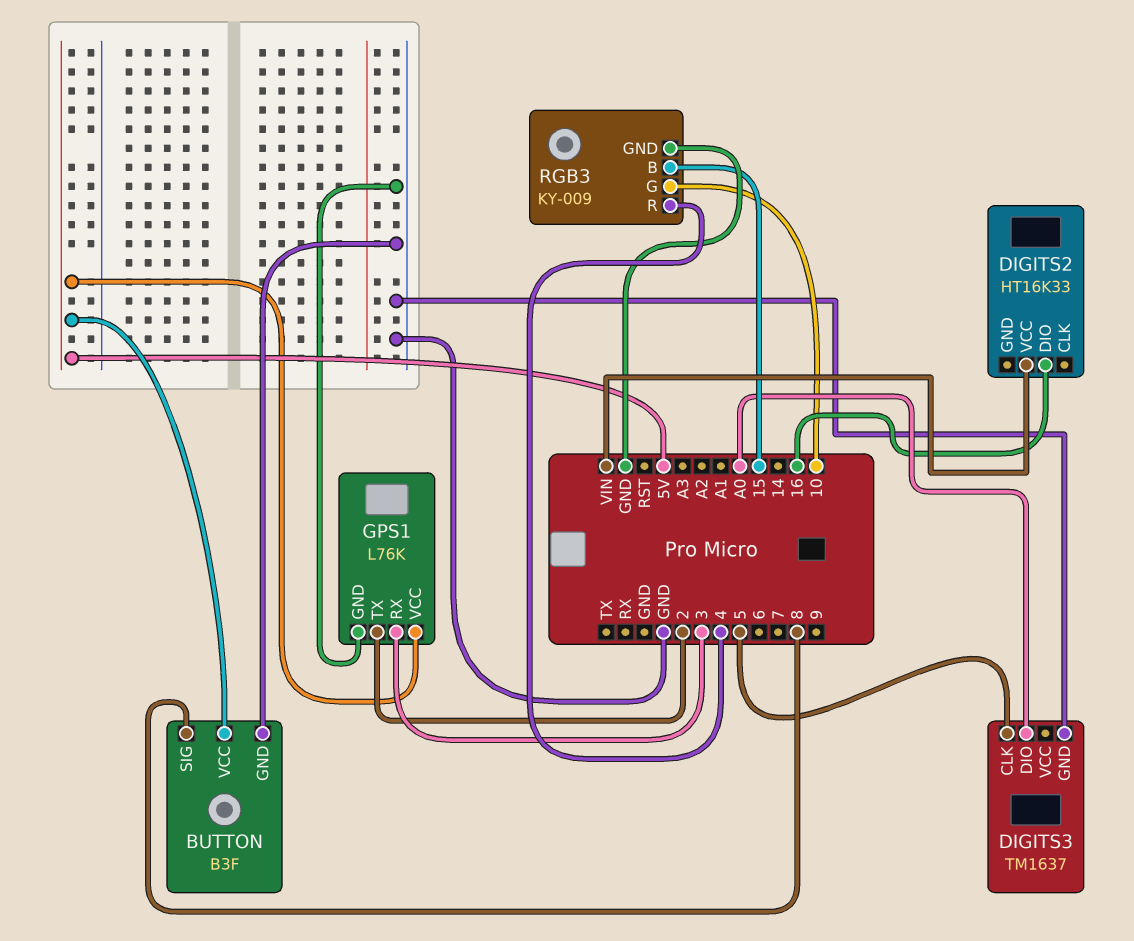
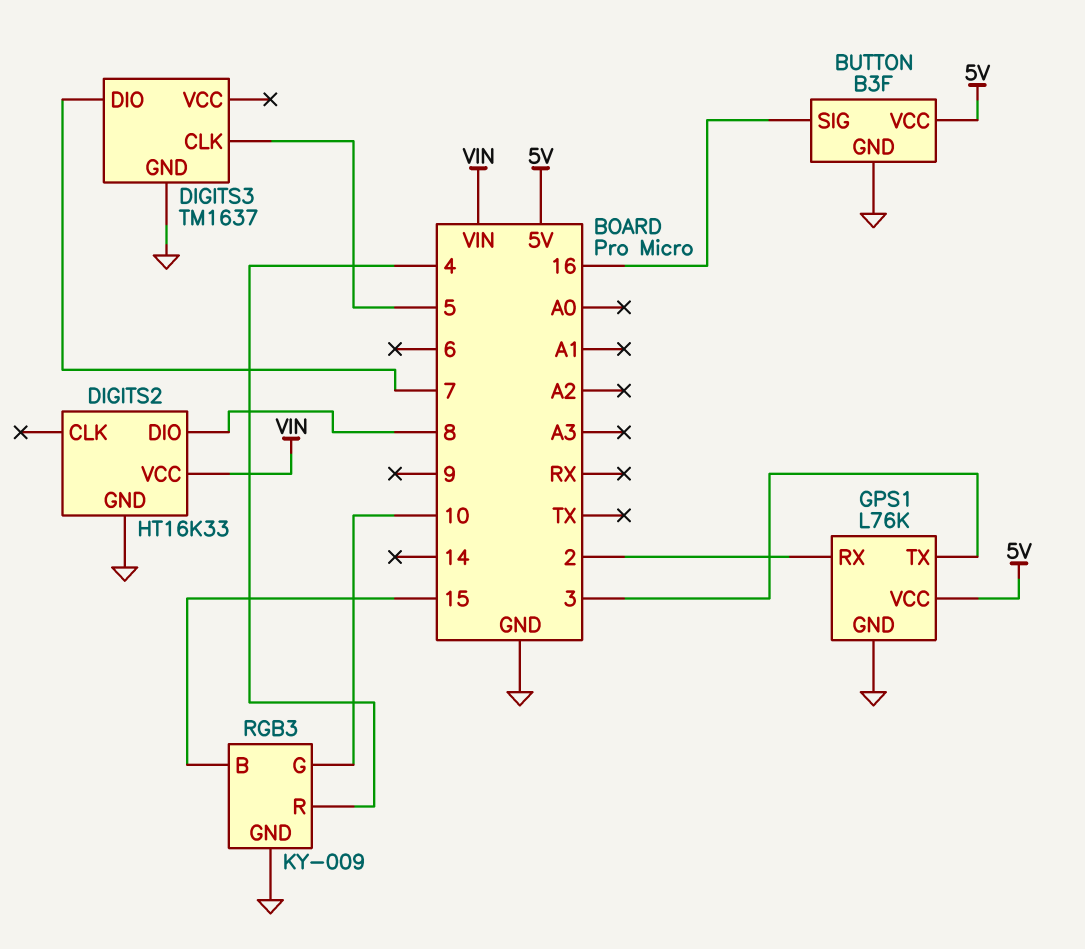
BUTTON pin SIG: 8 -> 16
DIGITS2 pin DIO: 16 -> 8
DIGITS2 pin GND: none -> GND
DIGITS3 pin DIO: A0 -> 7
GPS1 pin RX: 3 -> 2
GPS1 pin TX: 2 -> 3

